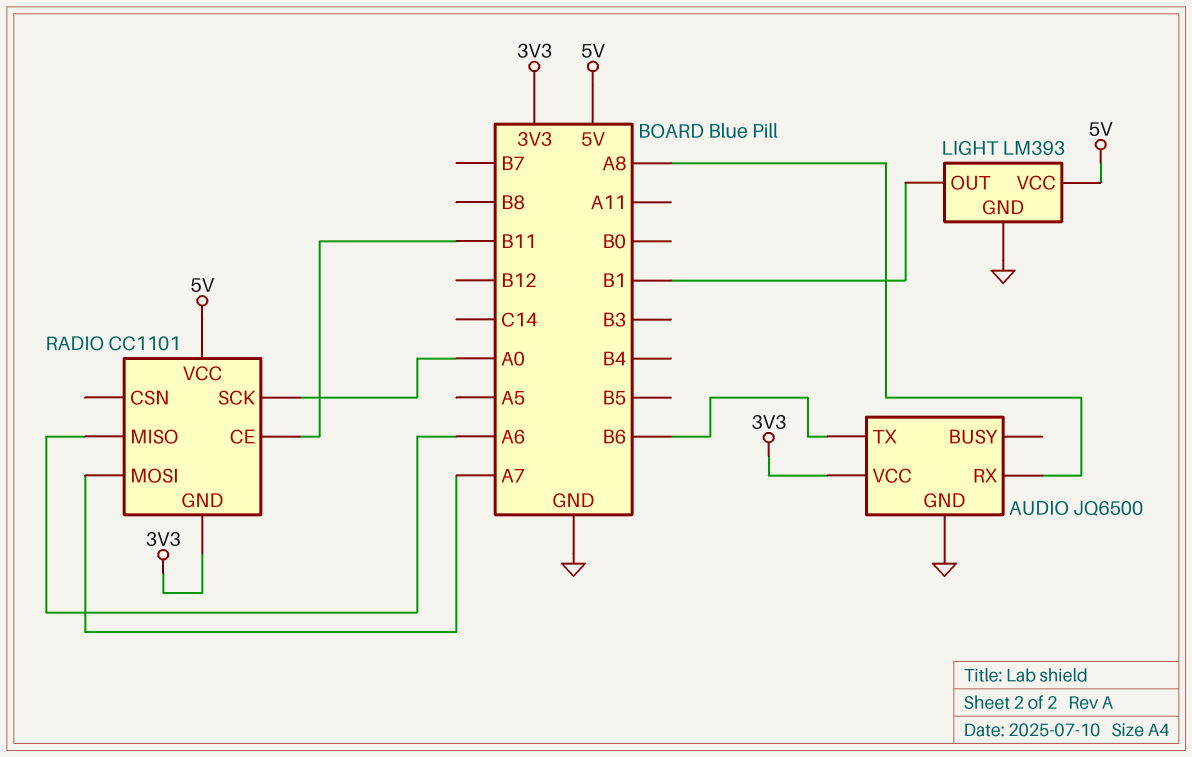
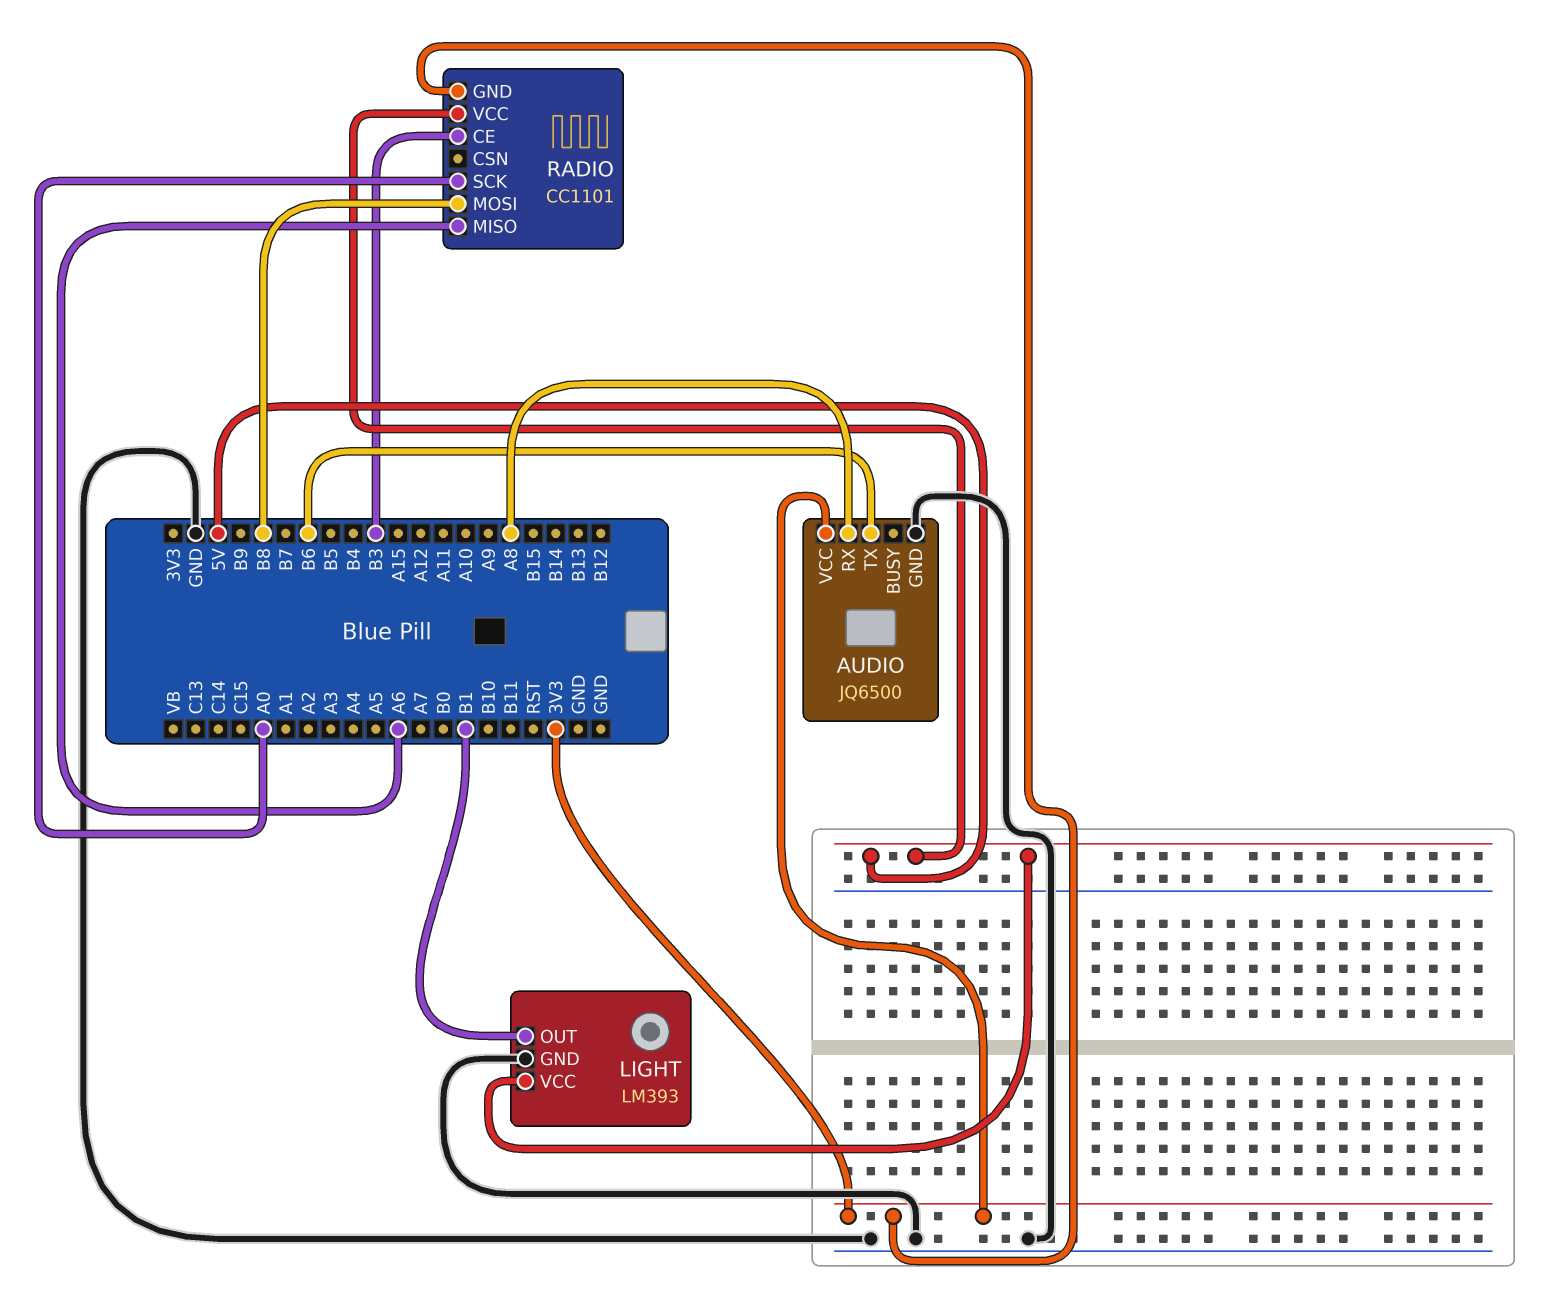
RADIO pin CE: B11 -> B3
RADIO pin MOSI: A7 -> B8

